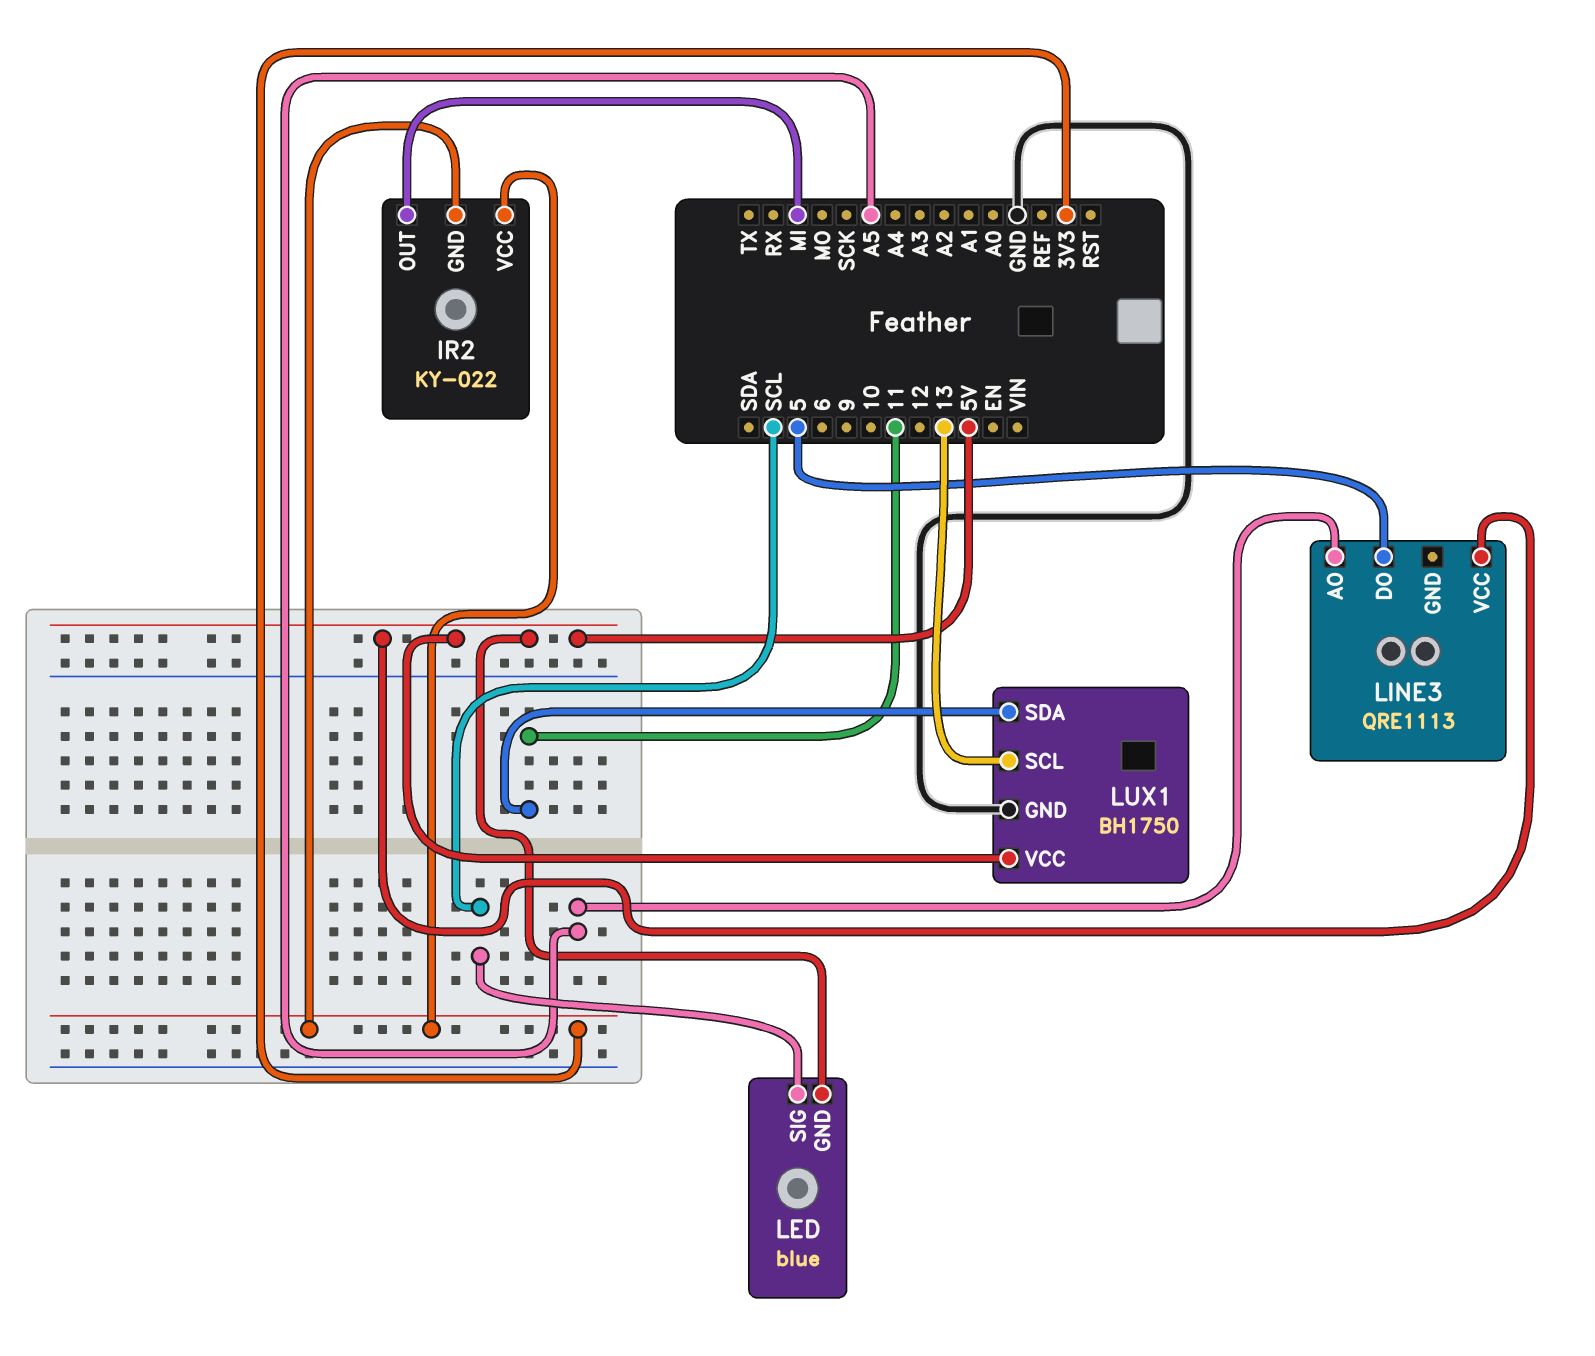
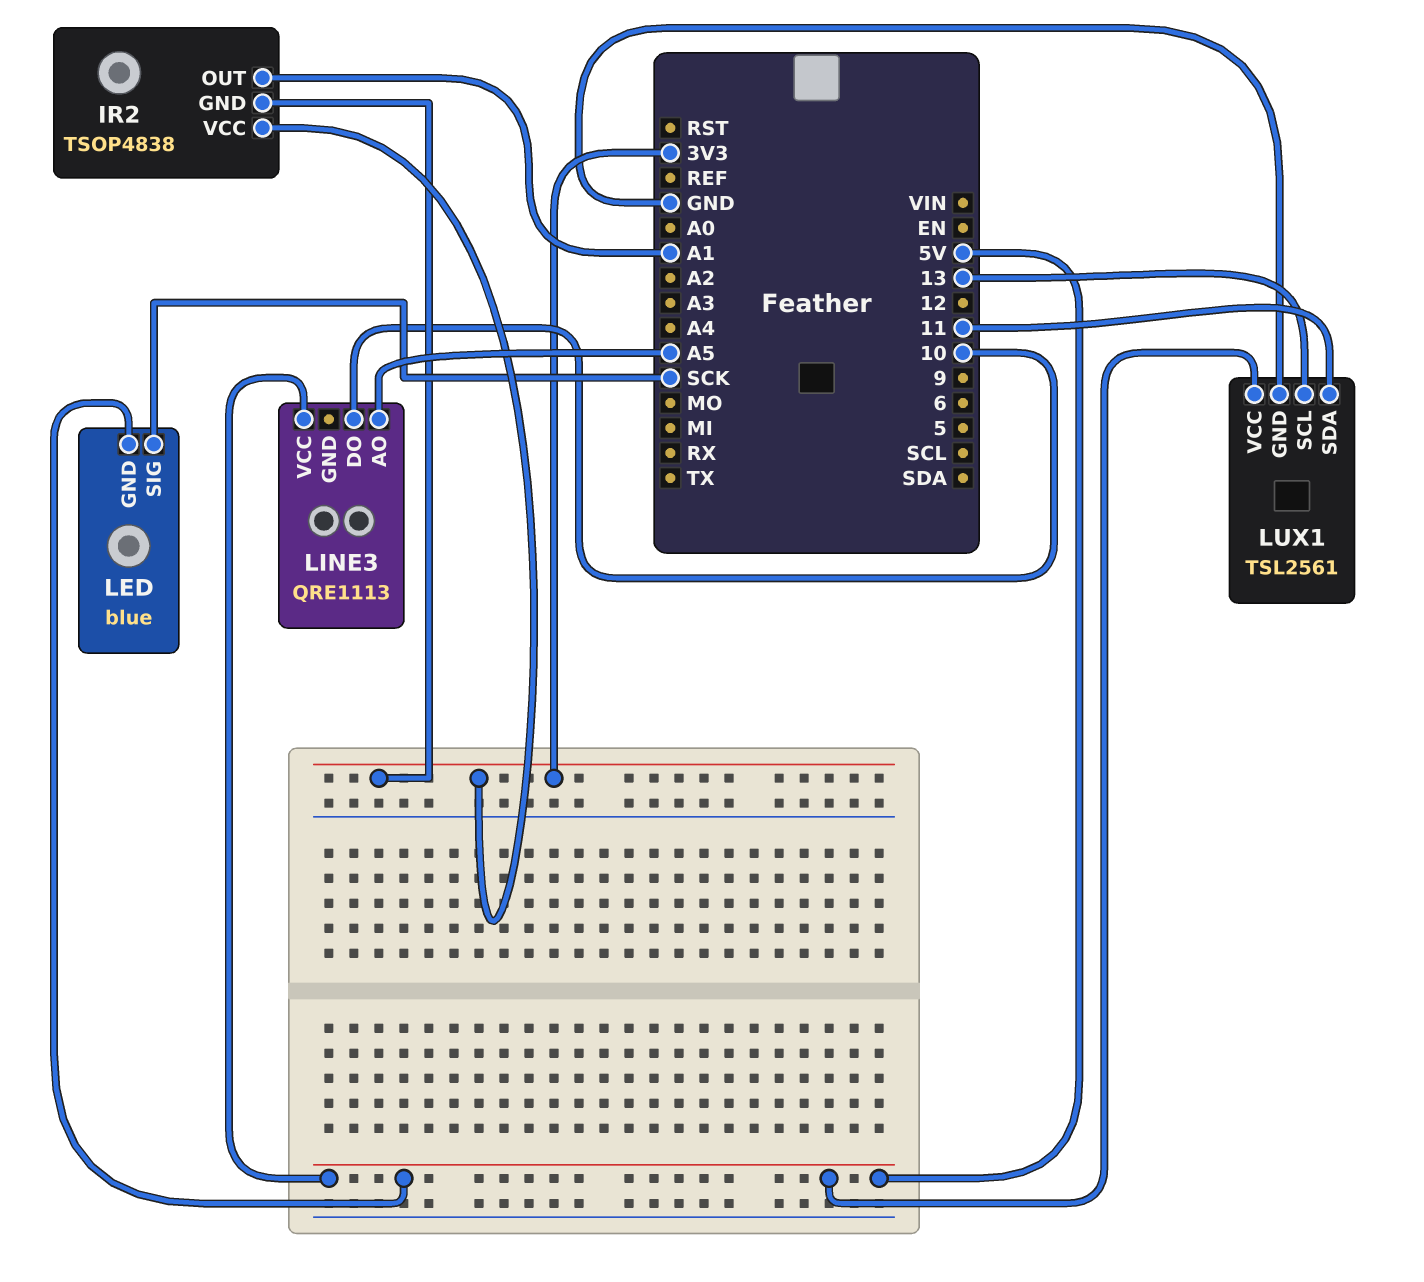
IR2: KY-022 -> TSOP4838
IR2 pin OUT: MI -> A1
LED pin SIG: SCL -> SCK
LINE3 pin DO: 5 -> 10
LUX1: BH1750 -> TSL2561

